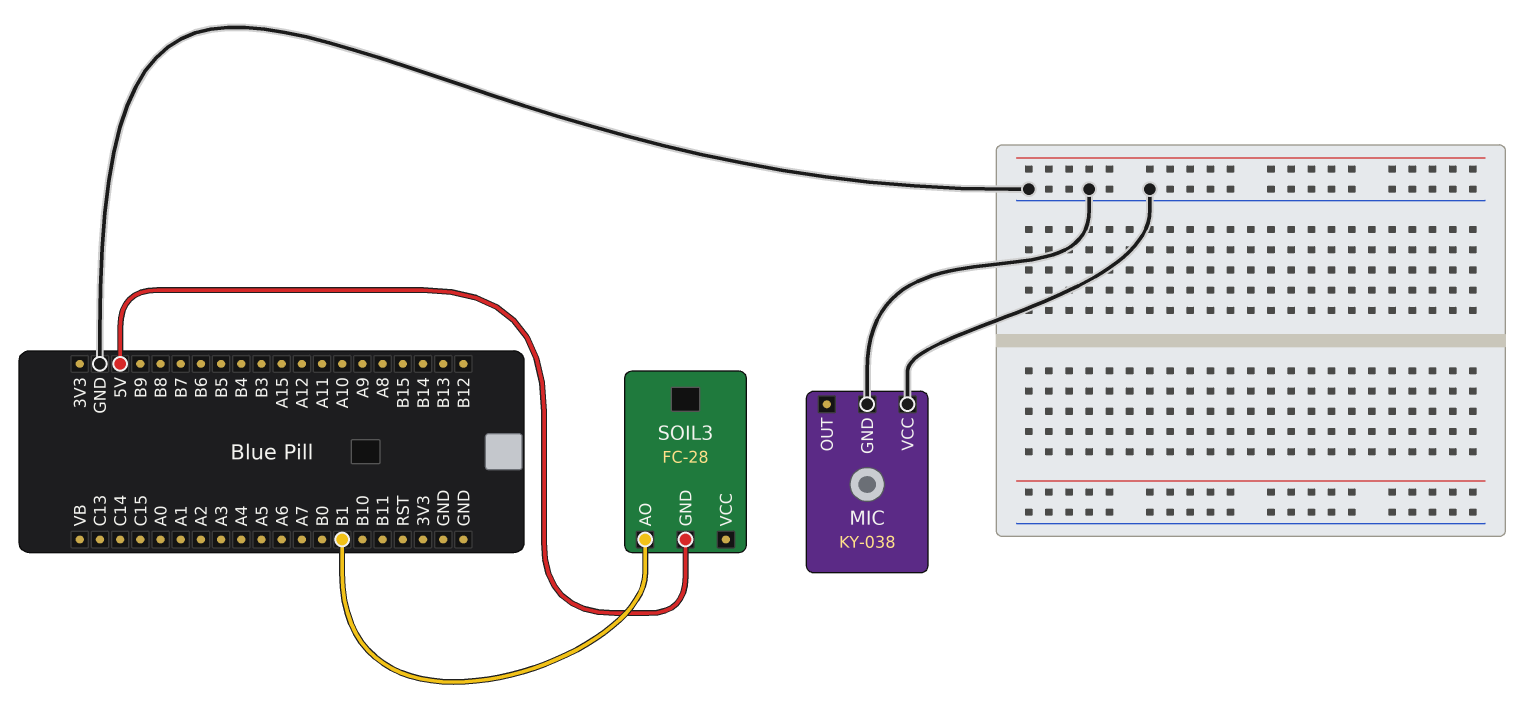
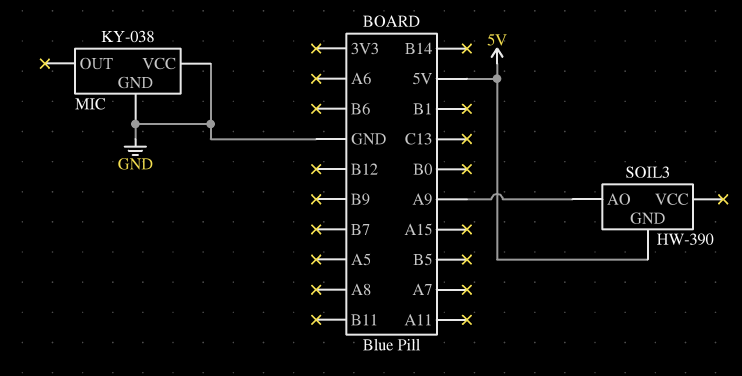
SOIL3: FC-28 -> HW-390
SOIL3 pin AO: B1 -> A9

